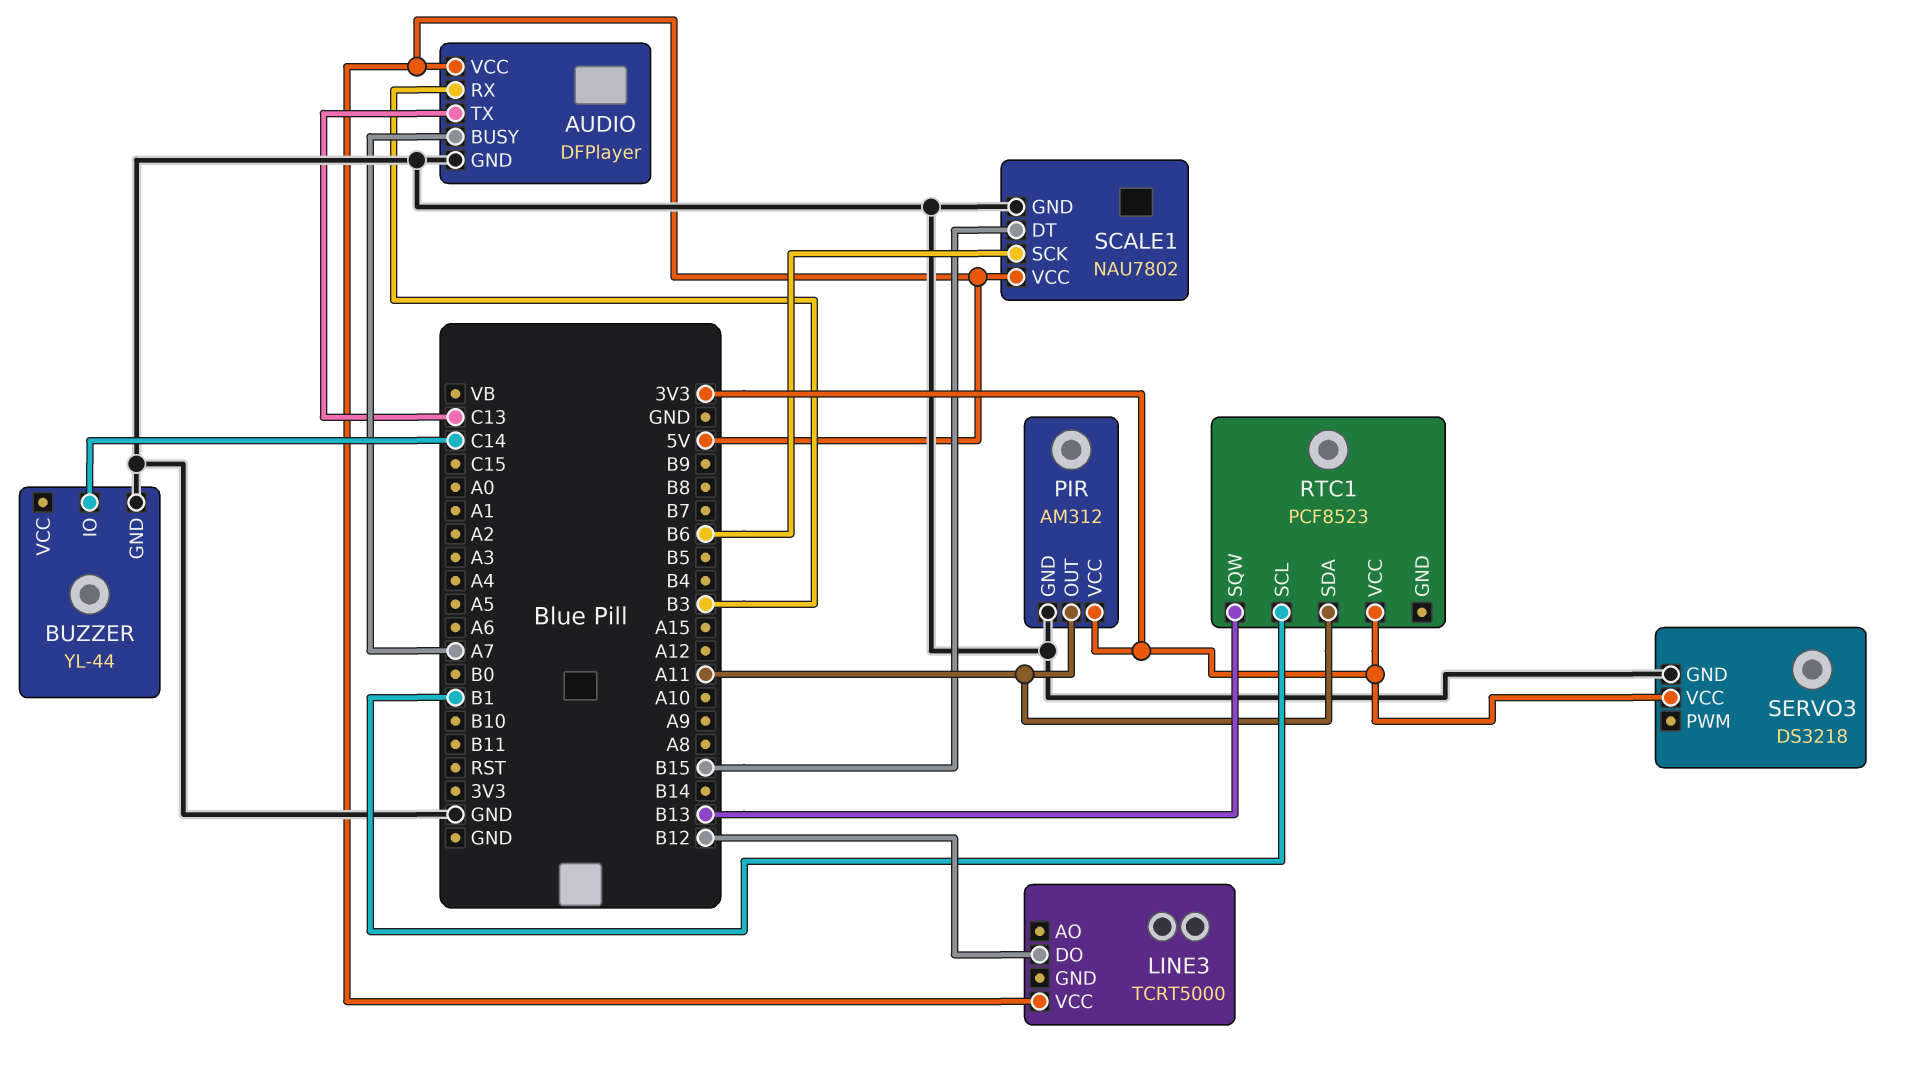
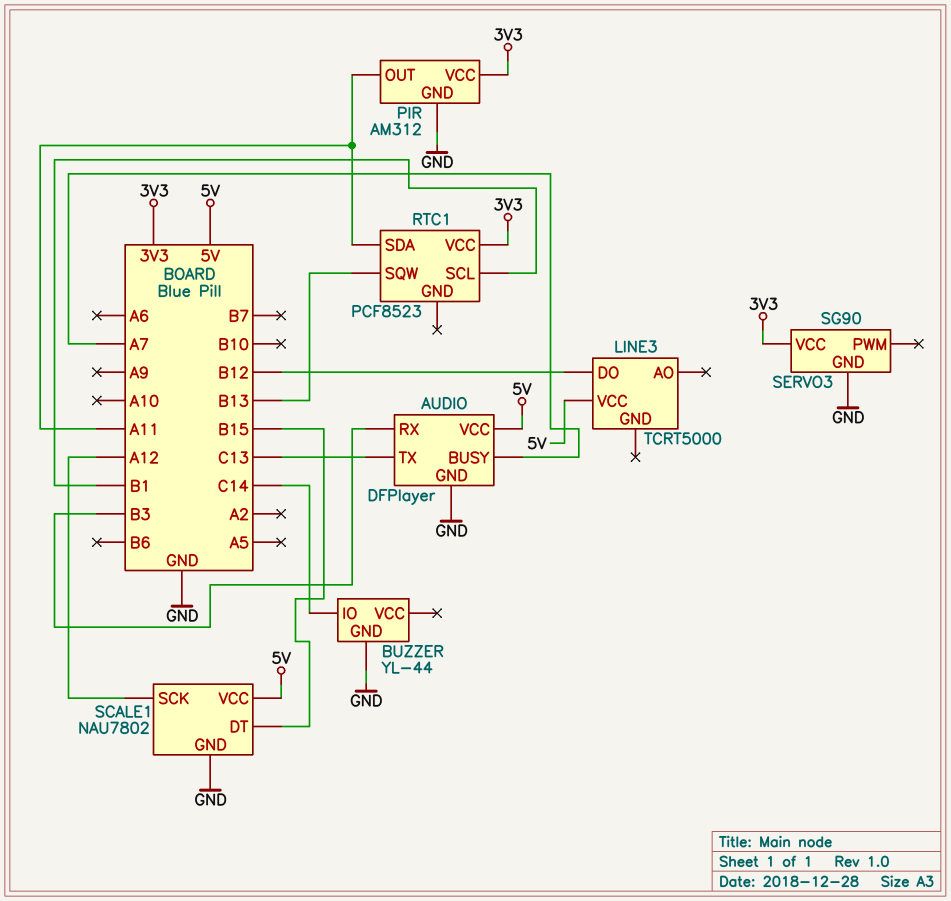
SCALE1 pin SCK: B6 -> A12
SERVO3: DS3218 -> SG90

